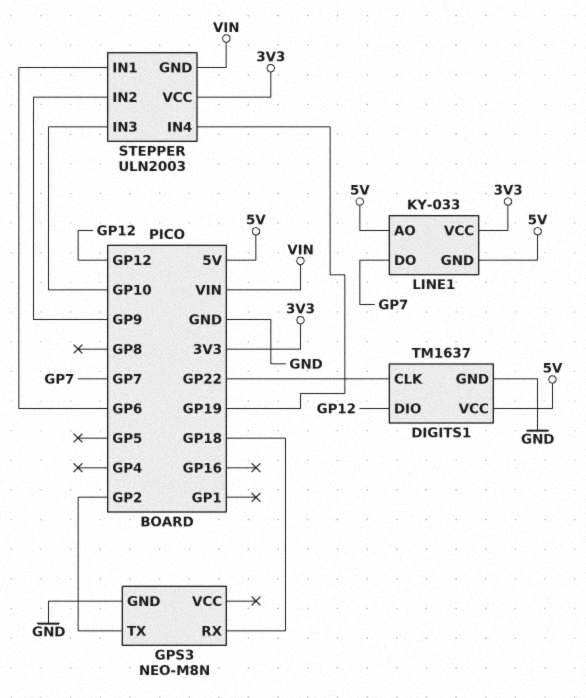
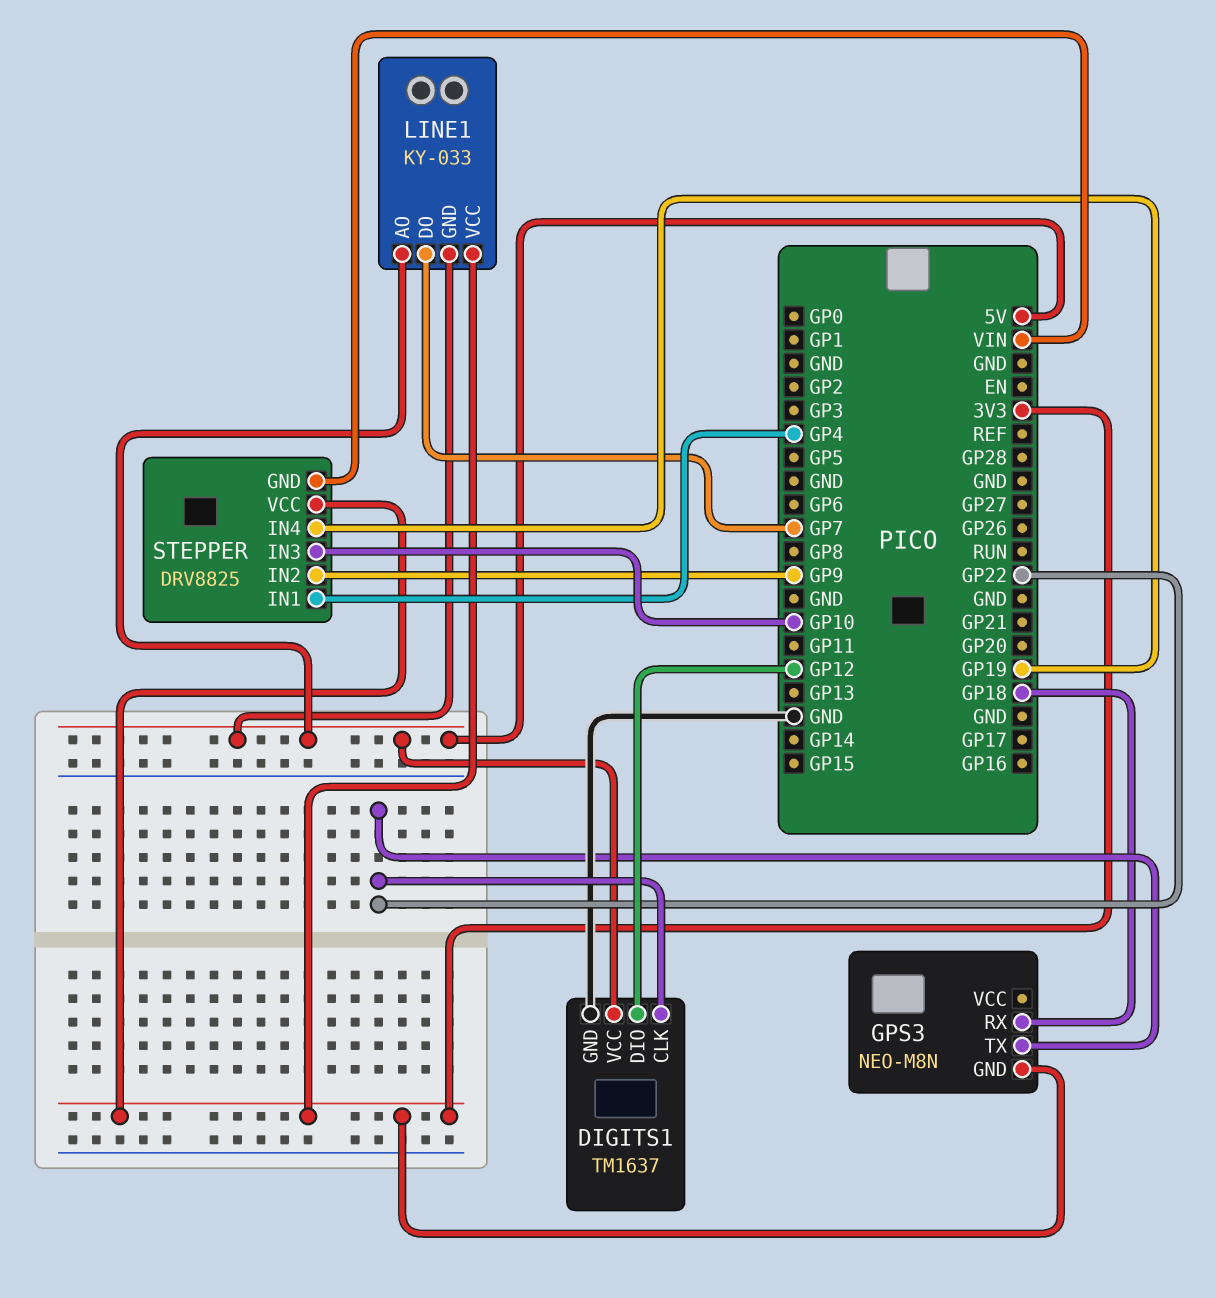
GPS3 pin GND: GND -> 3V3
GPS3 pin TX: GP2 -> GP22
STEPPER: ULN2003 -> DRV8825
STEPPER pin IN1: GP6 -> GP4

